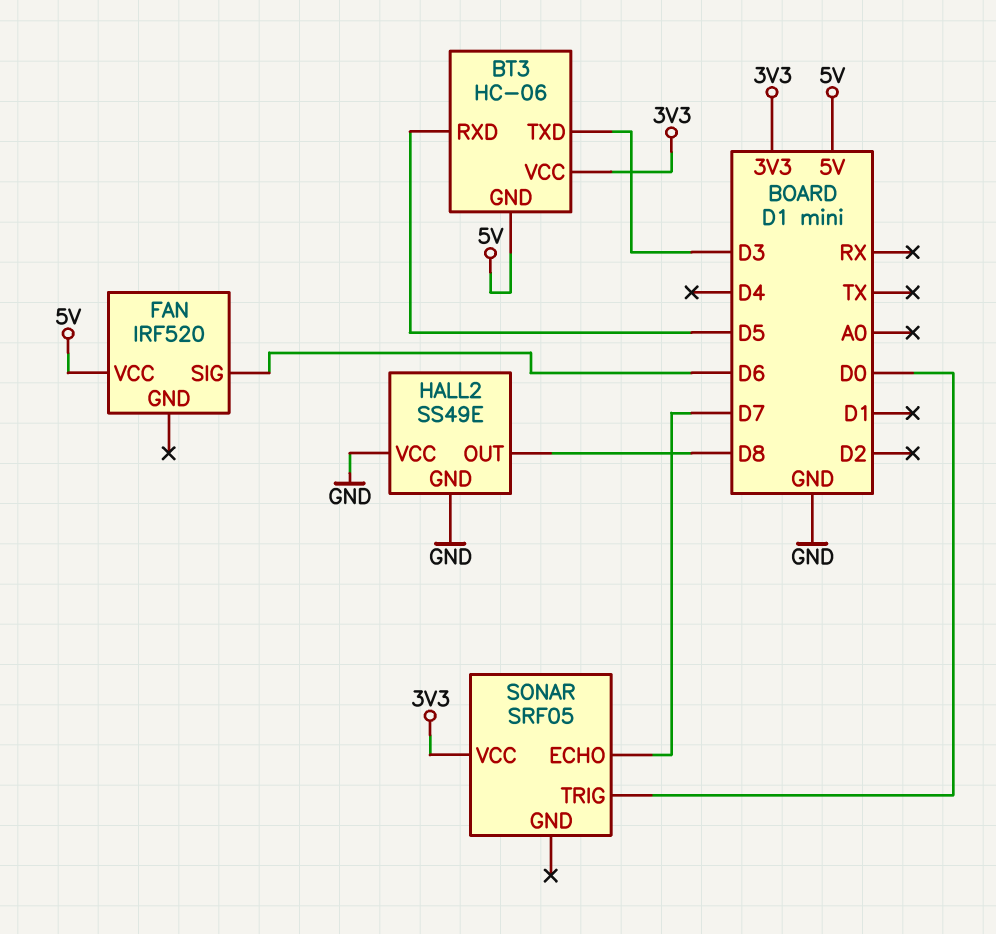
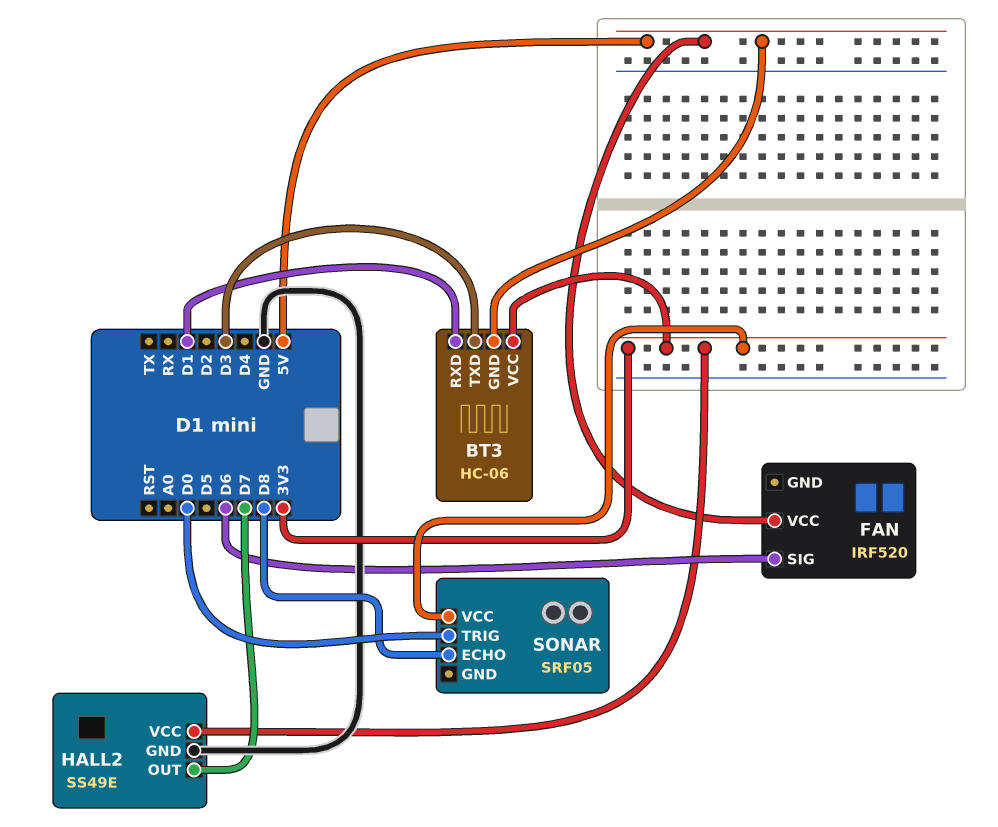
BT3 pin RXD: D5 -> D1
HALL2 pin OUT: D8 -> D7
HALL2 pin VCC: GND -> 3V3
SONAR pin ECHO: D7 -> D8

